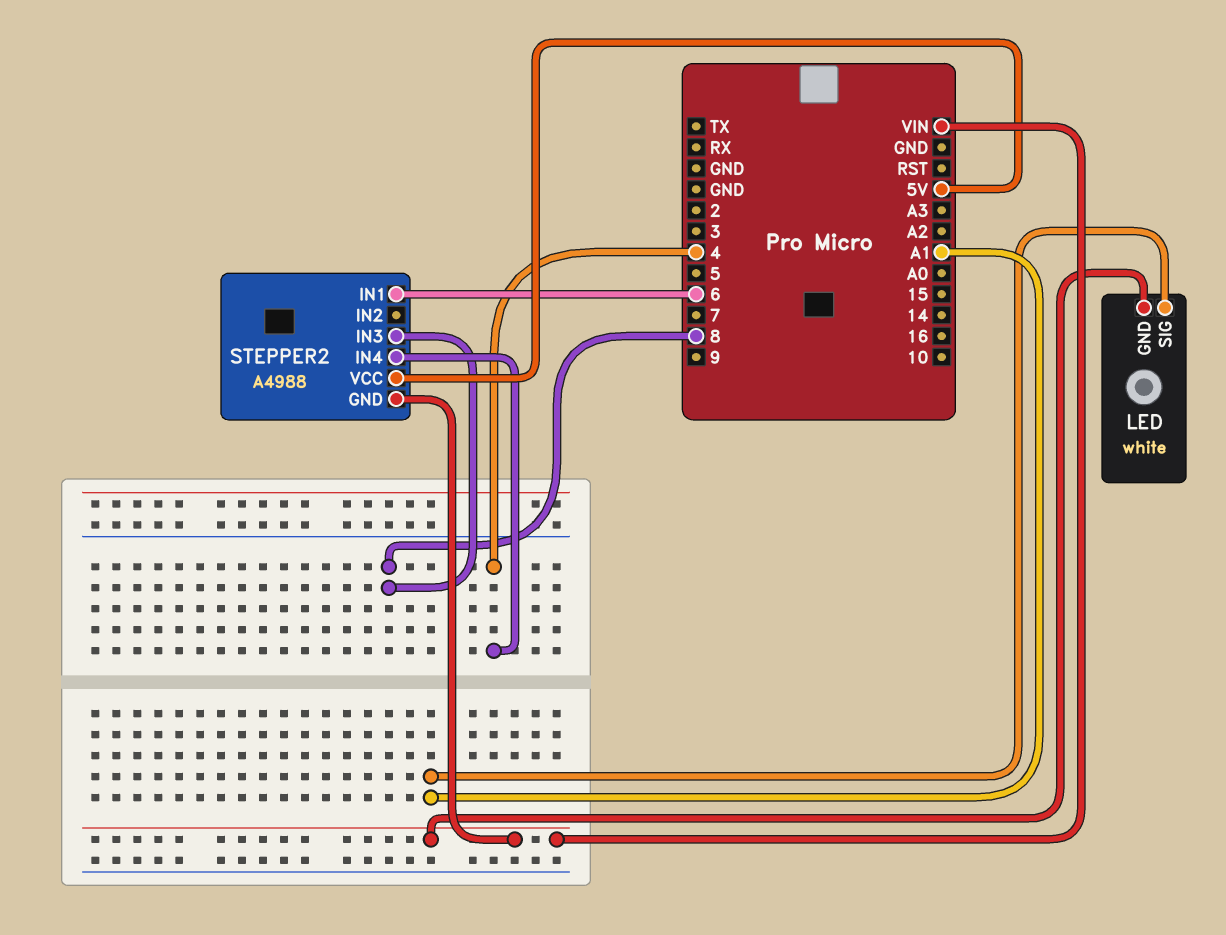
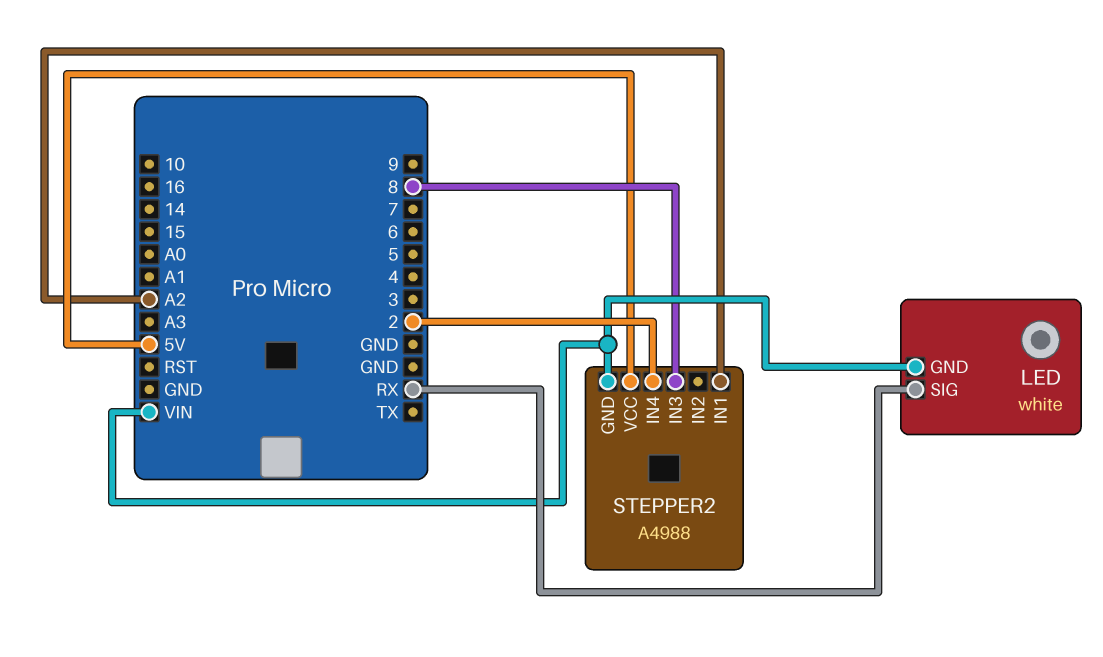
LED pin SIG: A1 -> RX
STEPPER2 pin IN1: 6 -> A2
STEPPER2 pin IN4: 4 -> 2

